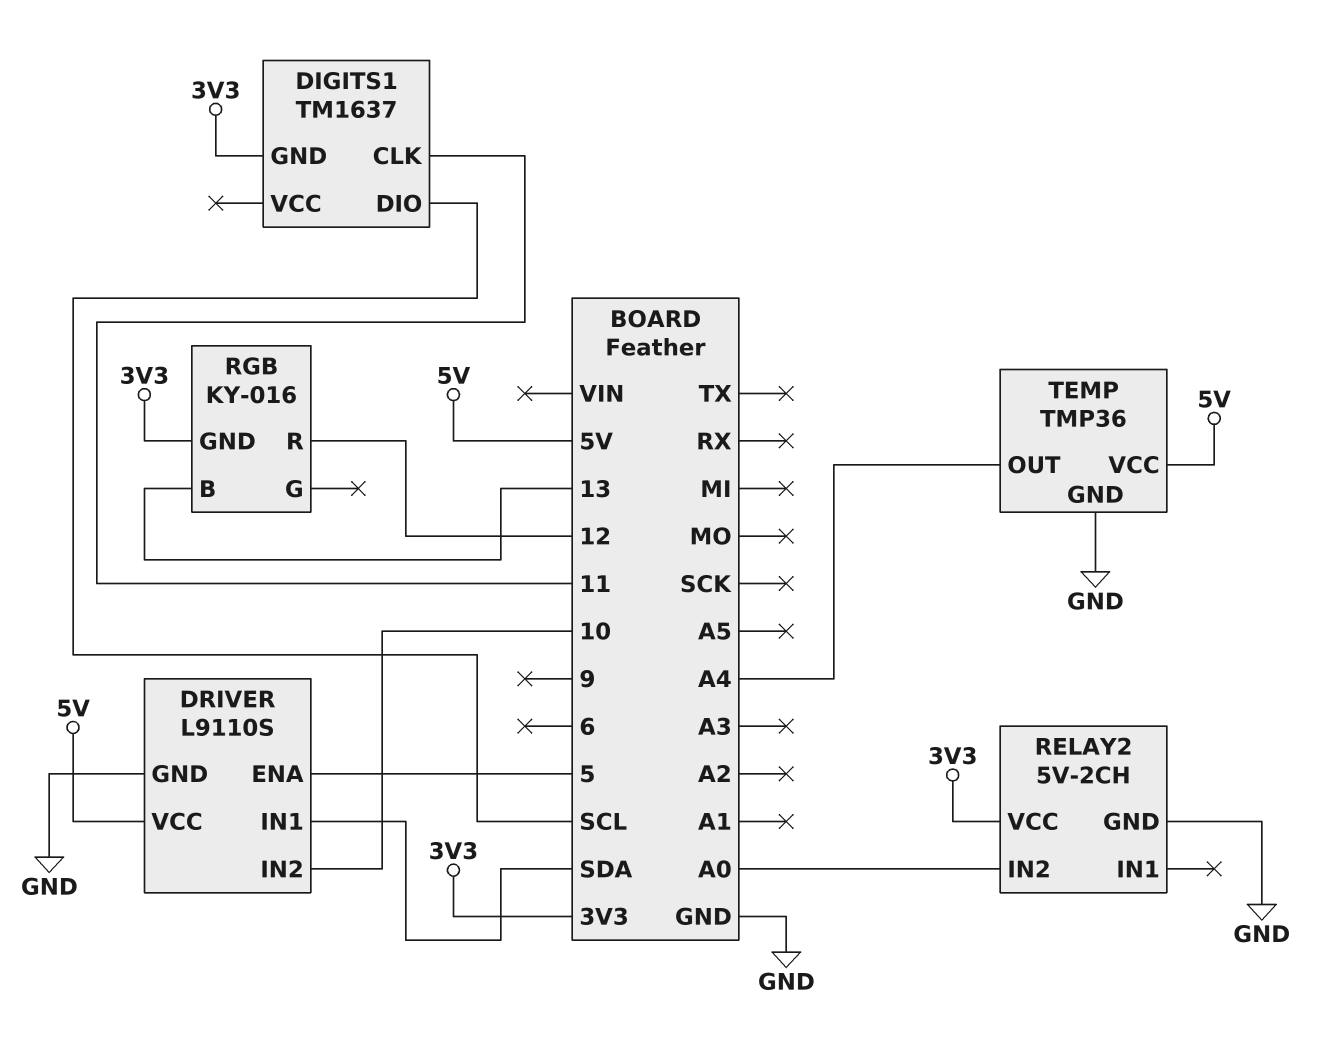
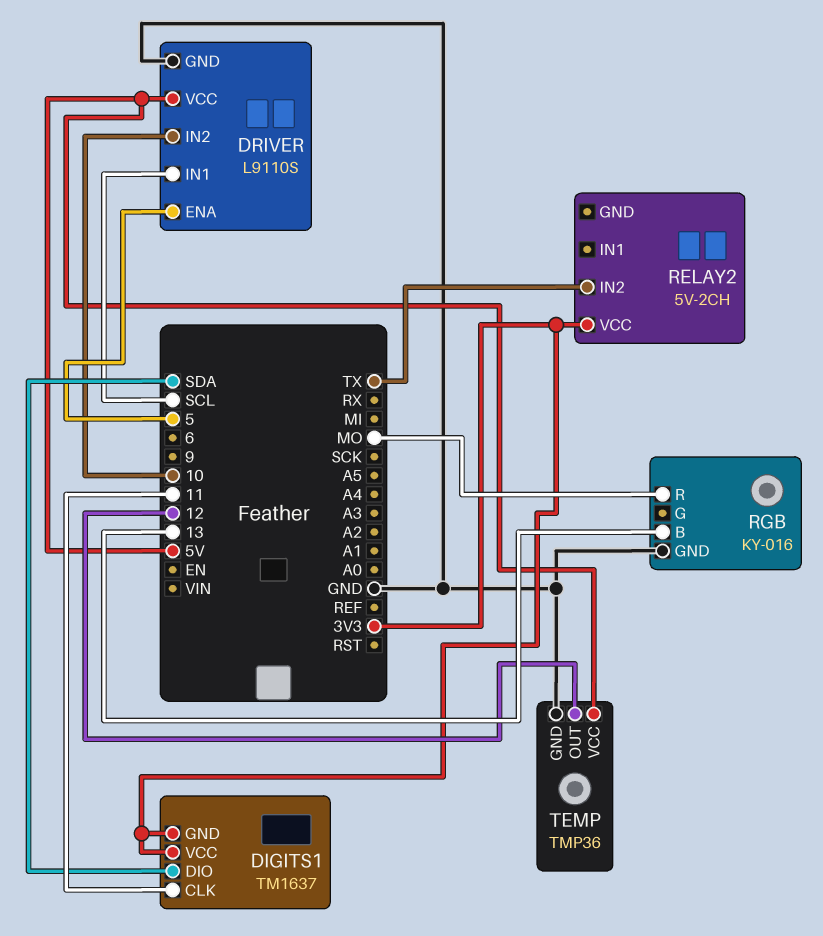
DIGITS1 pin DIO: SCL -> SDA
DIGITS1 pin VCC: none -> 3V3
DRIVER pin IN1: SDA -> SCL
RELAY2 pin GND: GND -> none
RELAY2 pin IN2: A0 -> TX
RGB pin GND: 3V3 -> GND
RGB pin R: 12 -> MO
TEMP pin OUT: A4 -> 12

